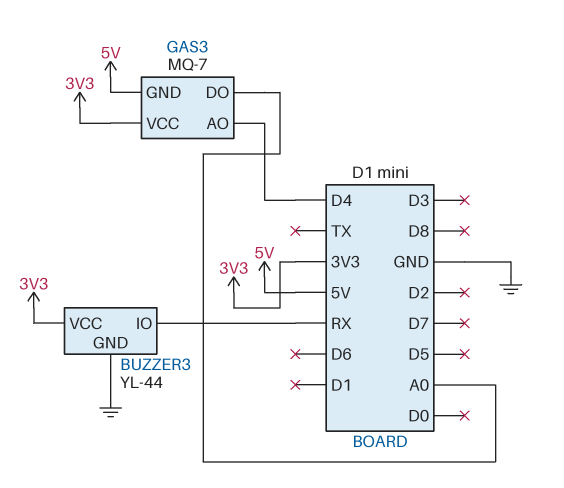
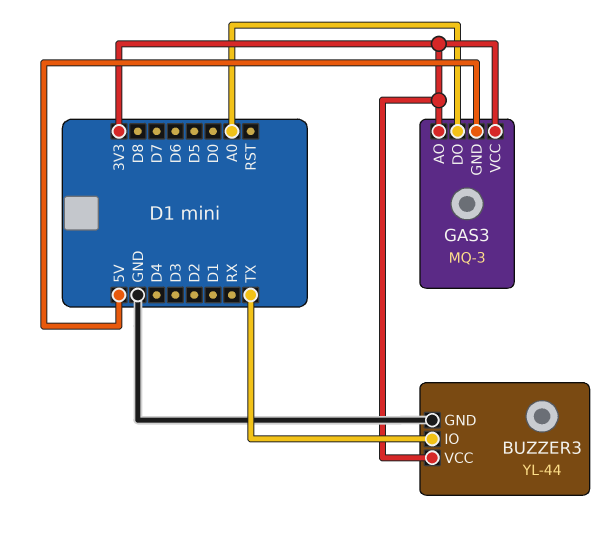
BUZZER3 pin IO: RX -> TX
GAS3: MQ-7 -> MQ-3
GAS3 pin AO: D4 -> 3V3

